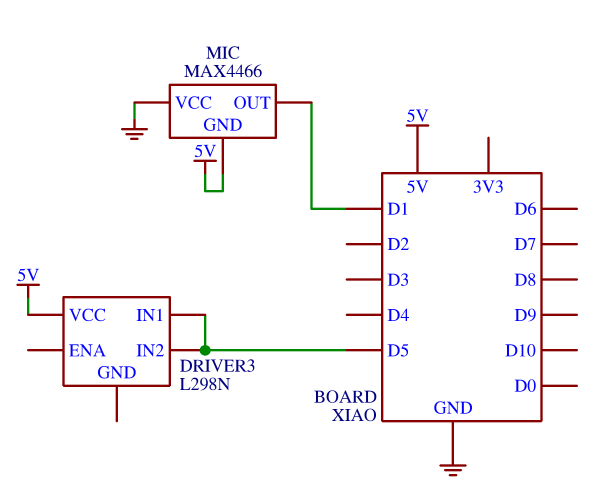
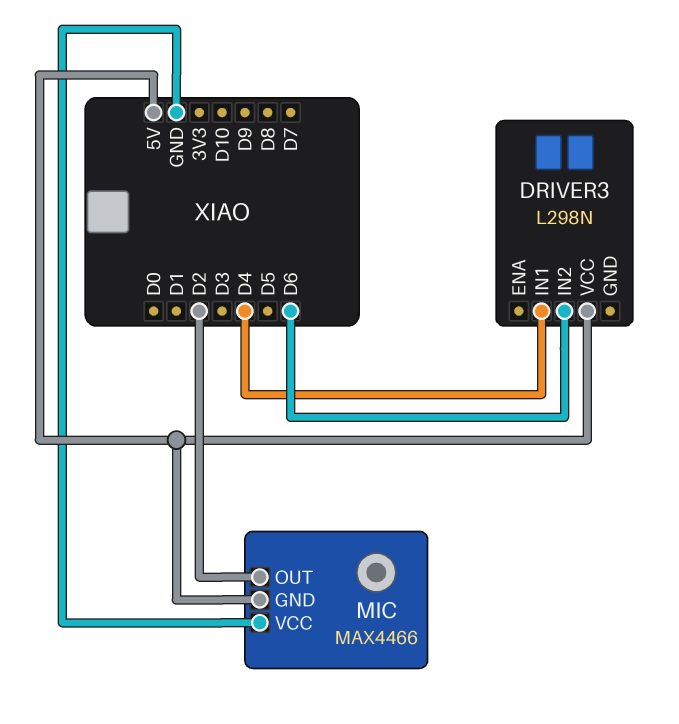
DRIVER3 pin IN1: D5 -> D4
DRIVER3 pin IN2: D5 -> D6
MIC pin OUT: D1 -> D2

